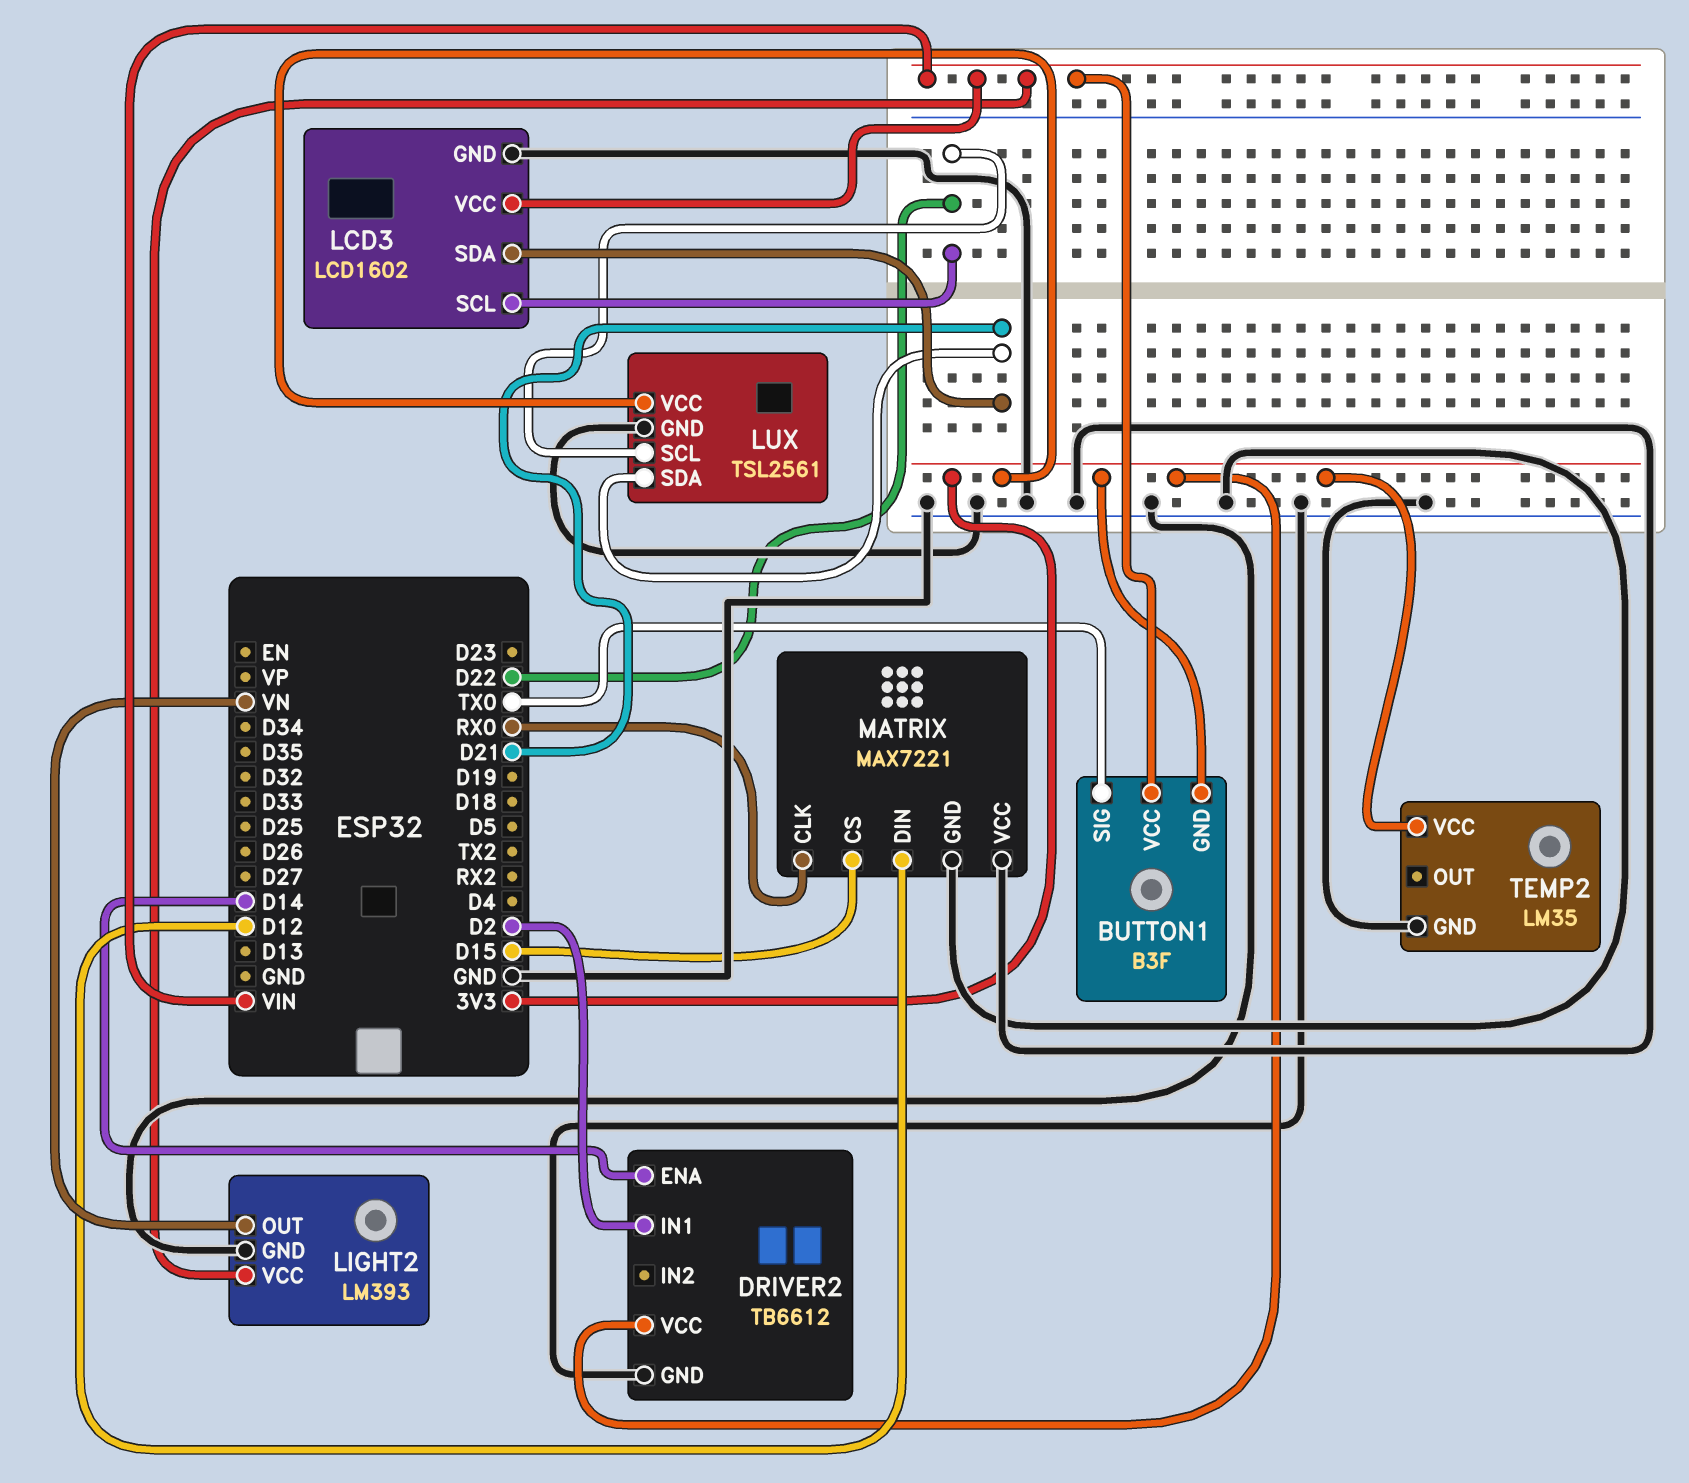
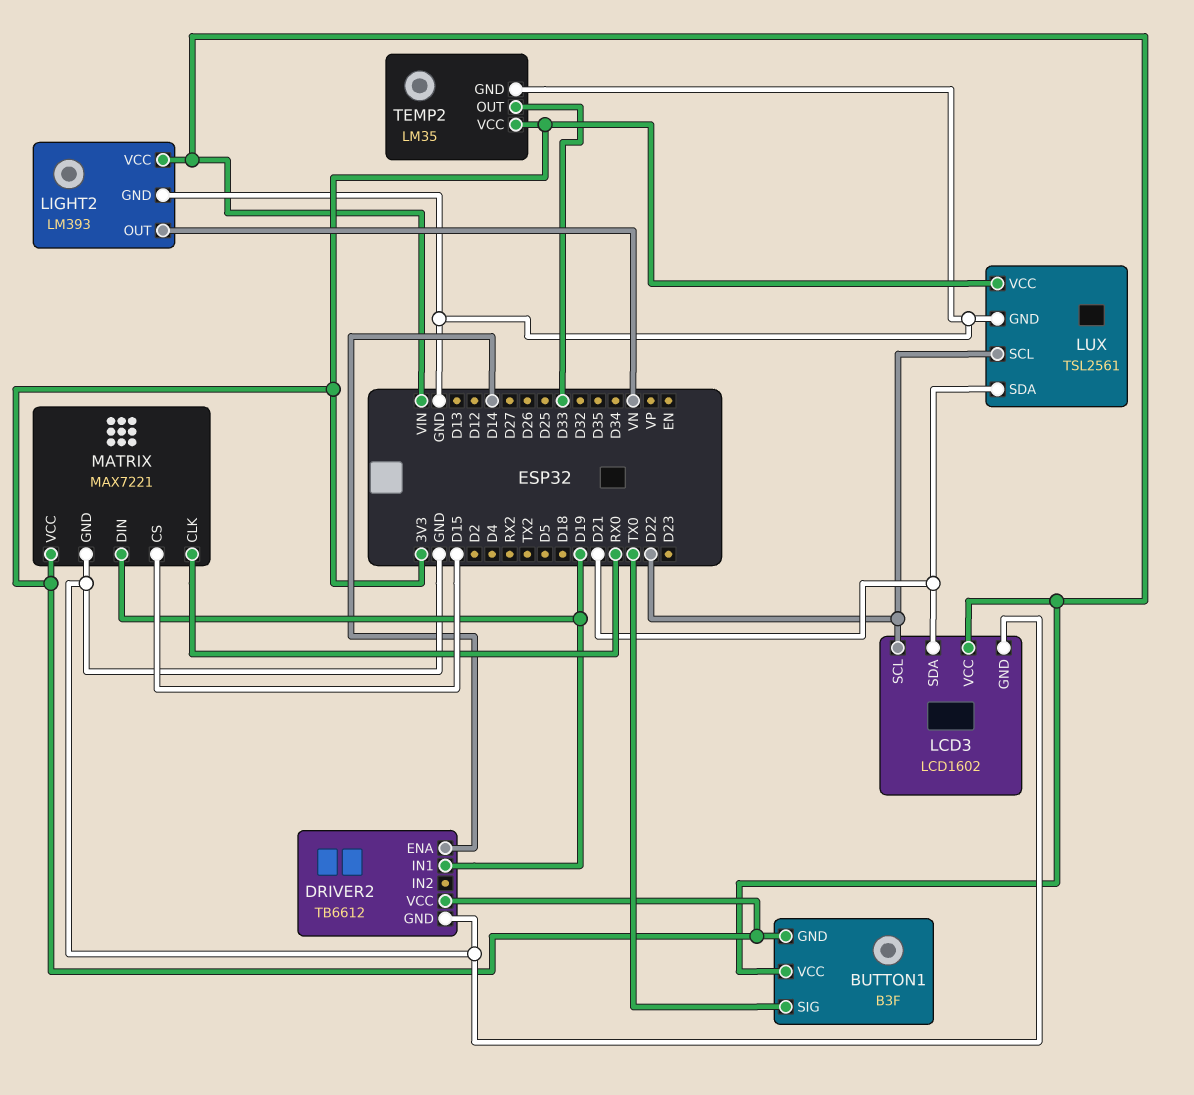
DRIVER2 pin IN1: D2 -> D19
MATRIX pin DIN: D12 -> D19
MATRIX pin VCC: GND -> 3V3
TEMP2 pin OUT: none -> D33

